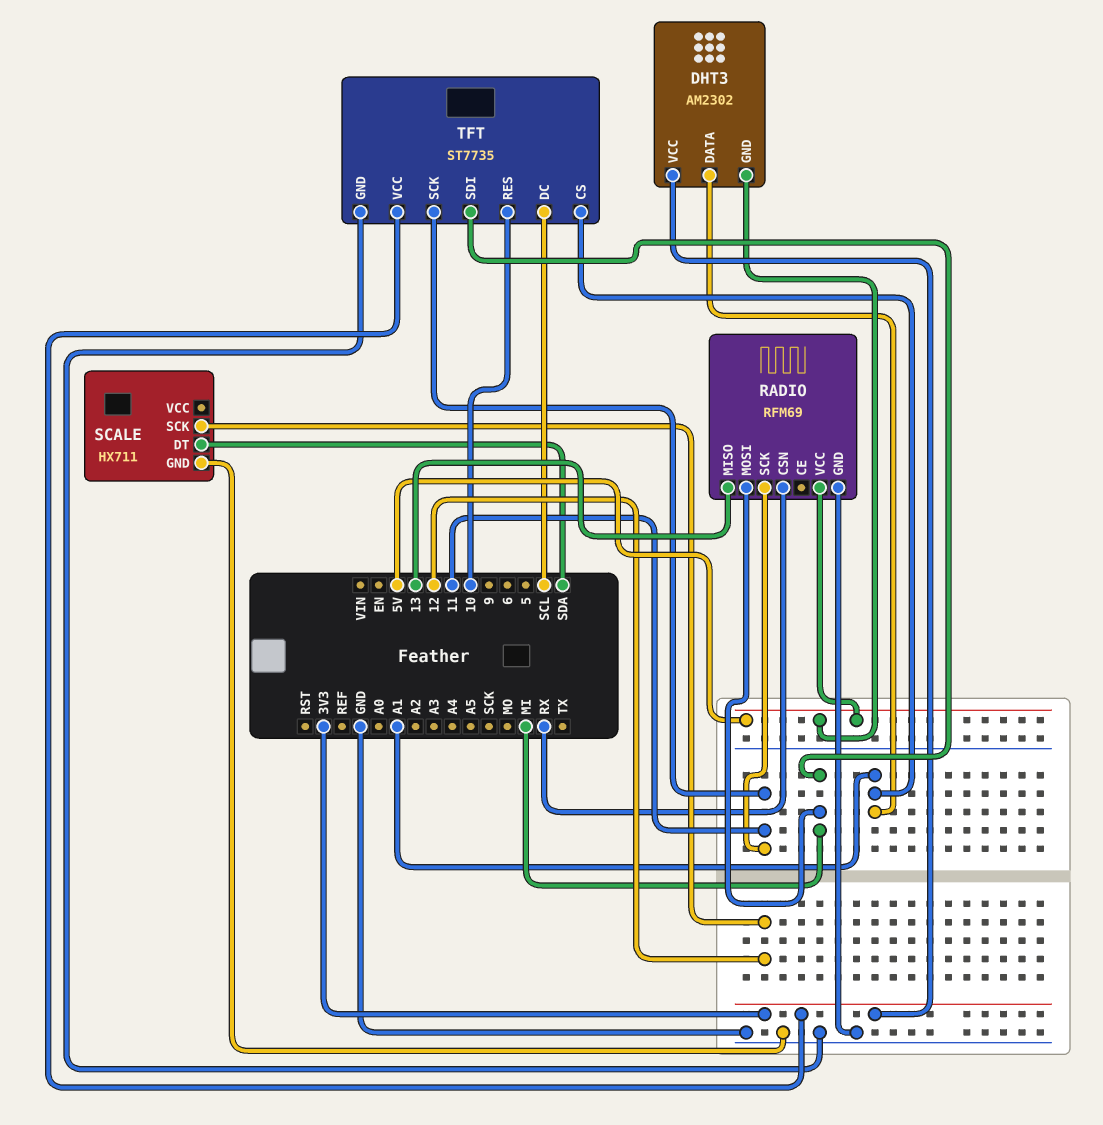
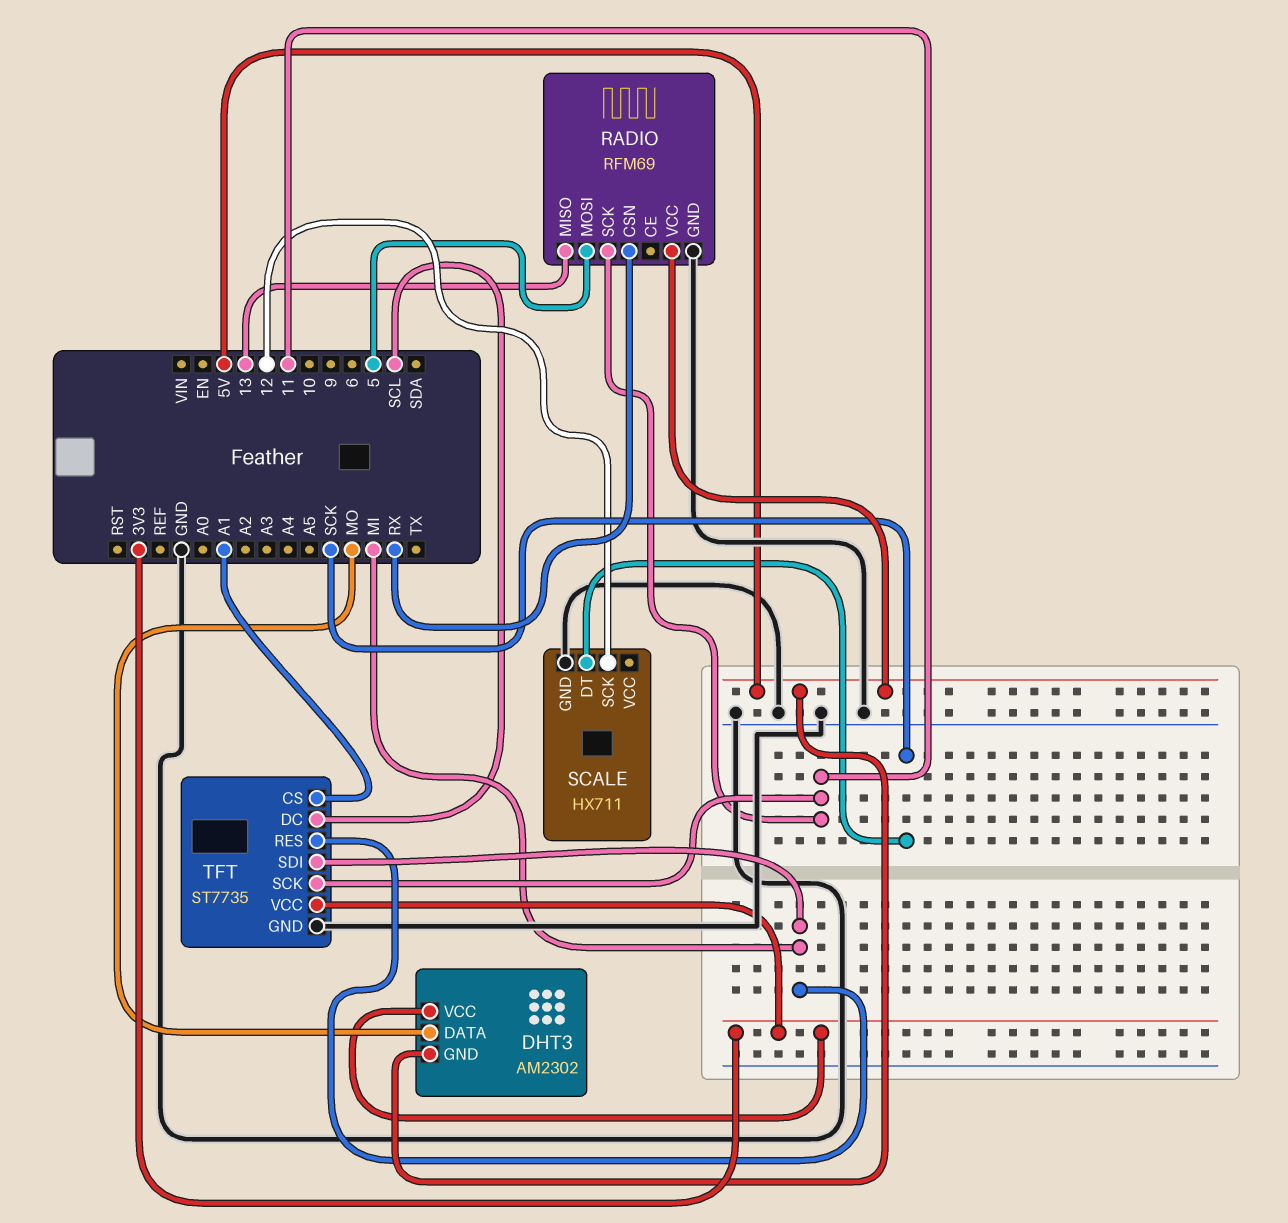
DHT3 pin DATA: A1 -> MO
RADIO pin MOSI: MI -> 5
SCALE pin DT: SDA -> SCK
TFT pin RES: 10 -> MI

